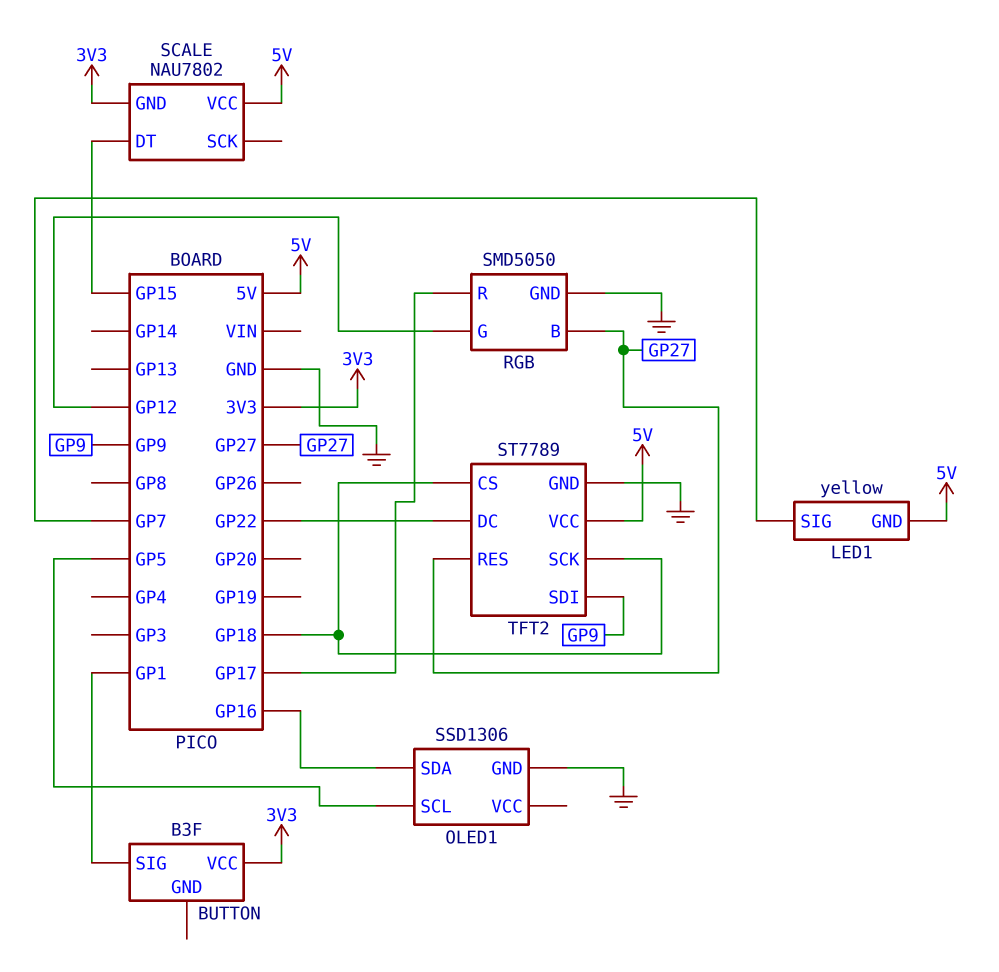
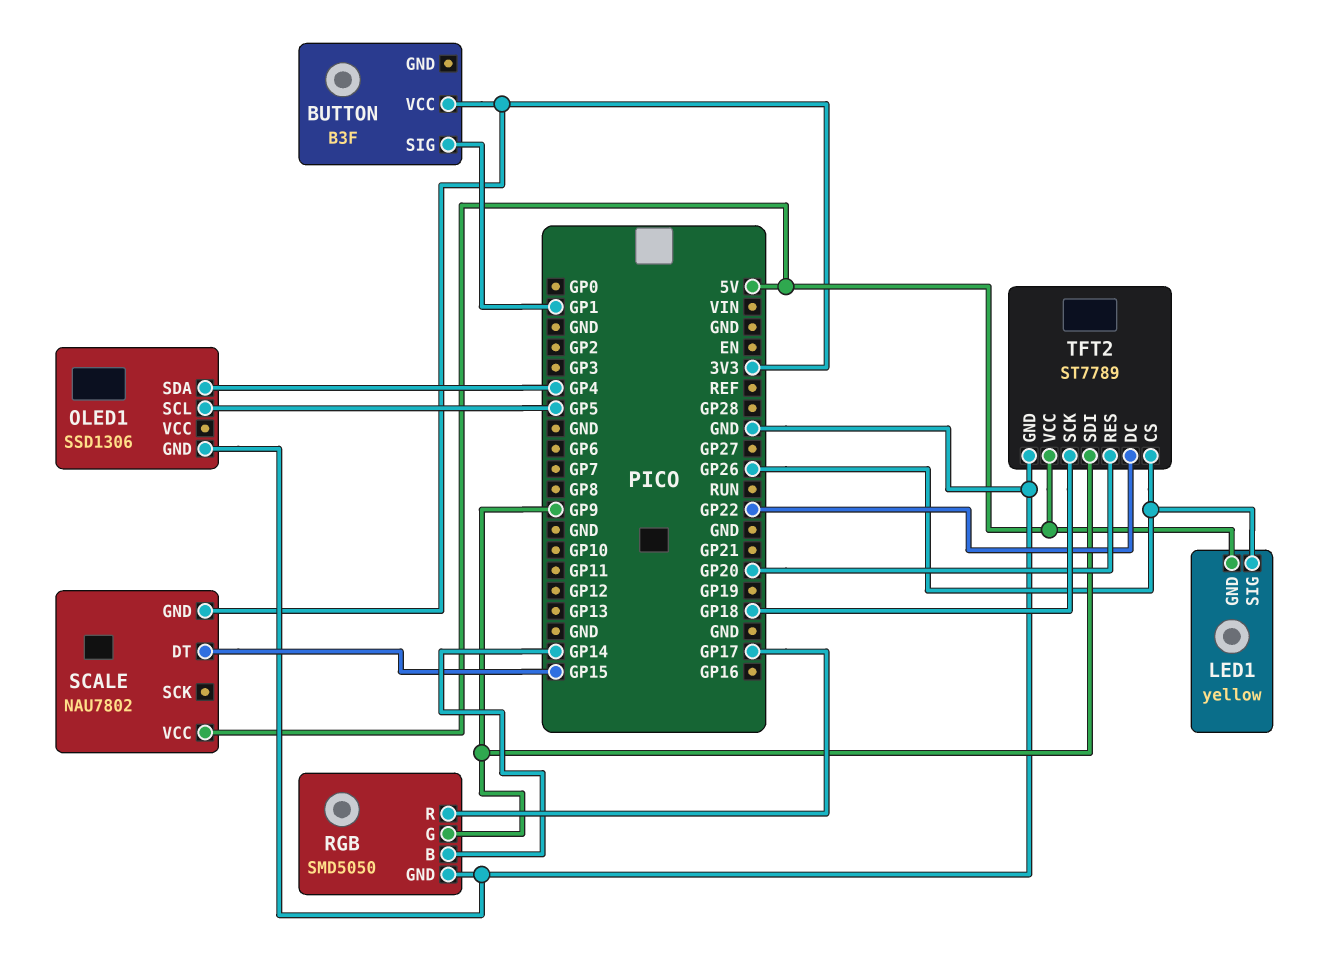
LED1 pin SIG: GP7 -> GP26
OLED1 pin SDA: GP16 -> GP4
RGB pin B: GP27 -> GP14
RGB pin G: GP12 -> GP9
TFT2 pin CS: GP18 -> GP26
TFT2 pin RES: GP27 -> GP20

